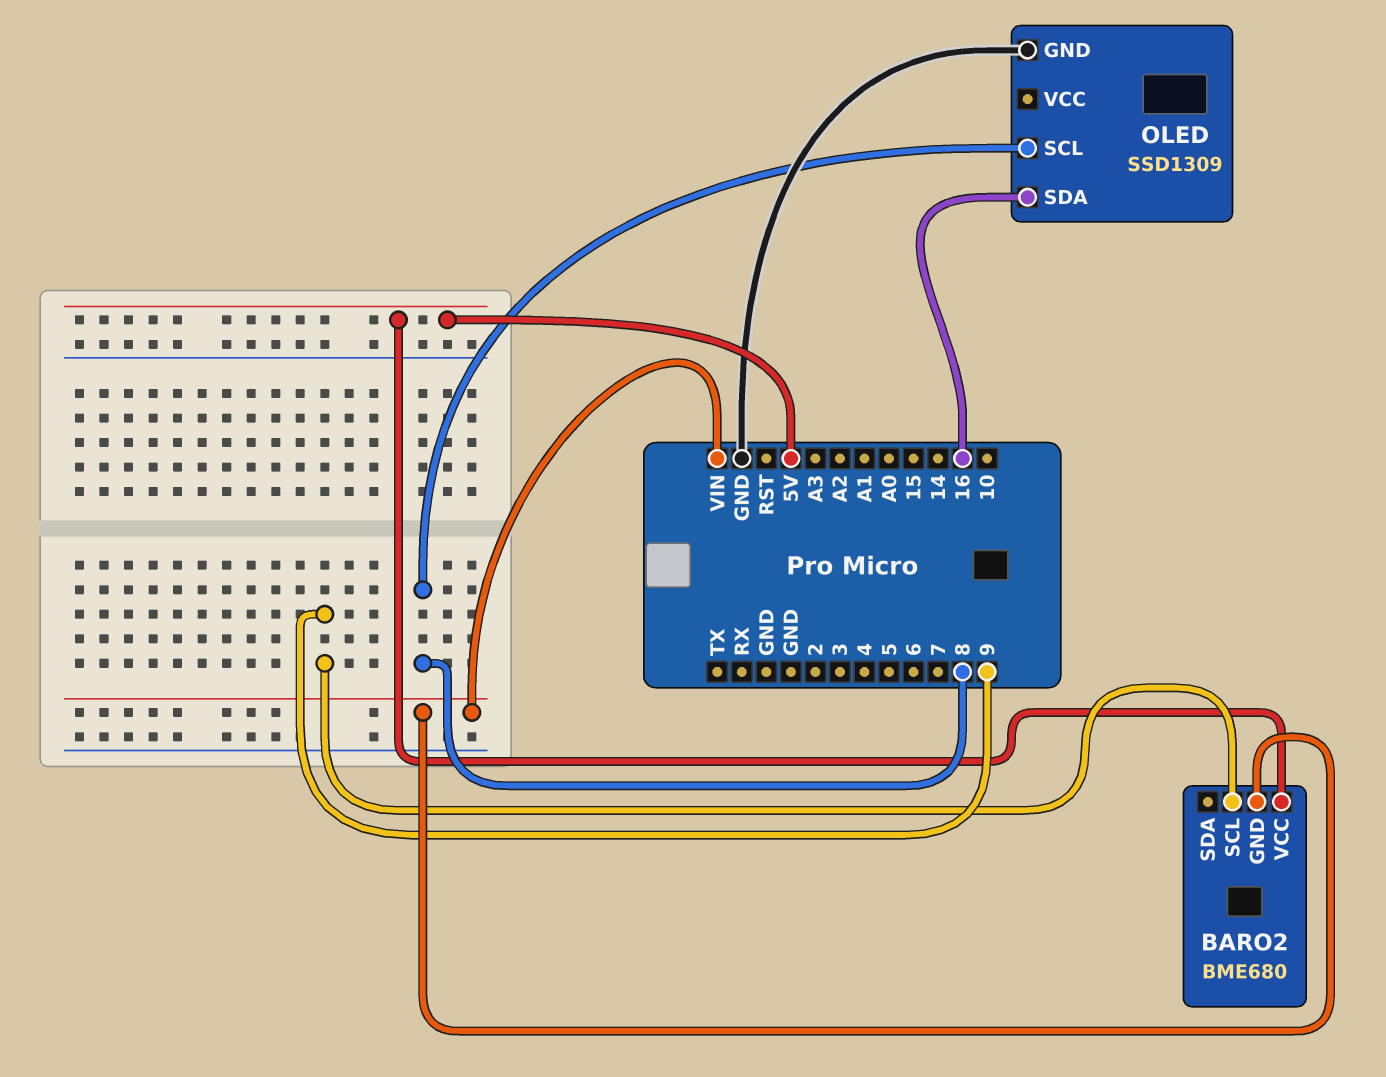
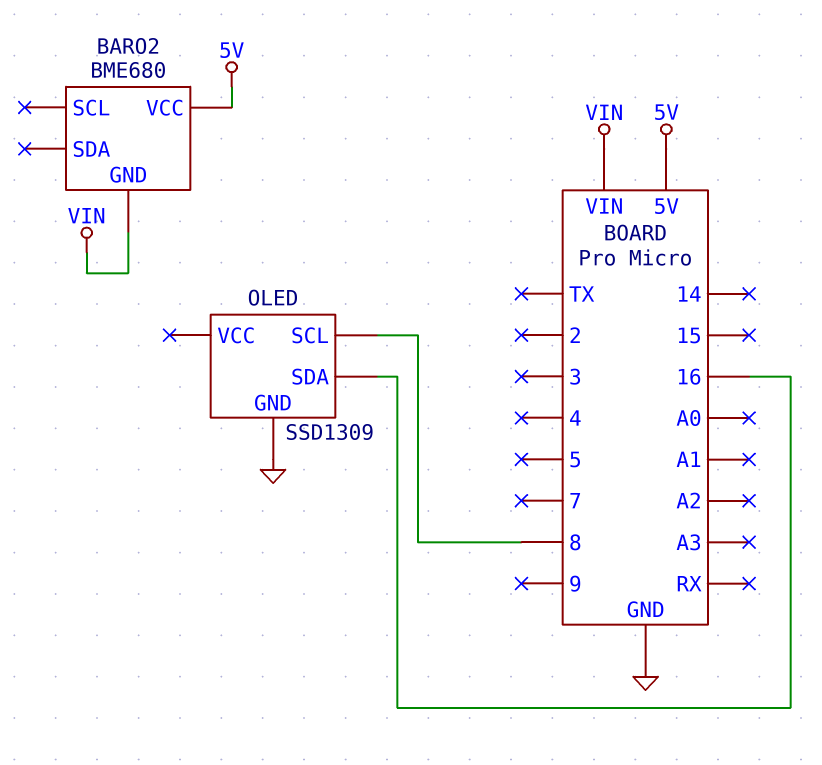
BARO2 pin SCL: 9 -> none

